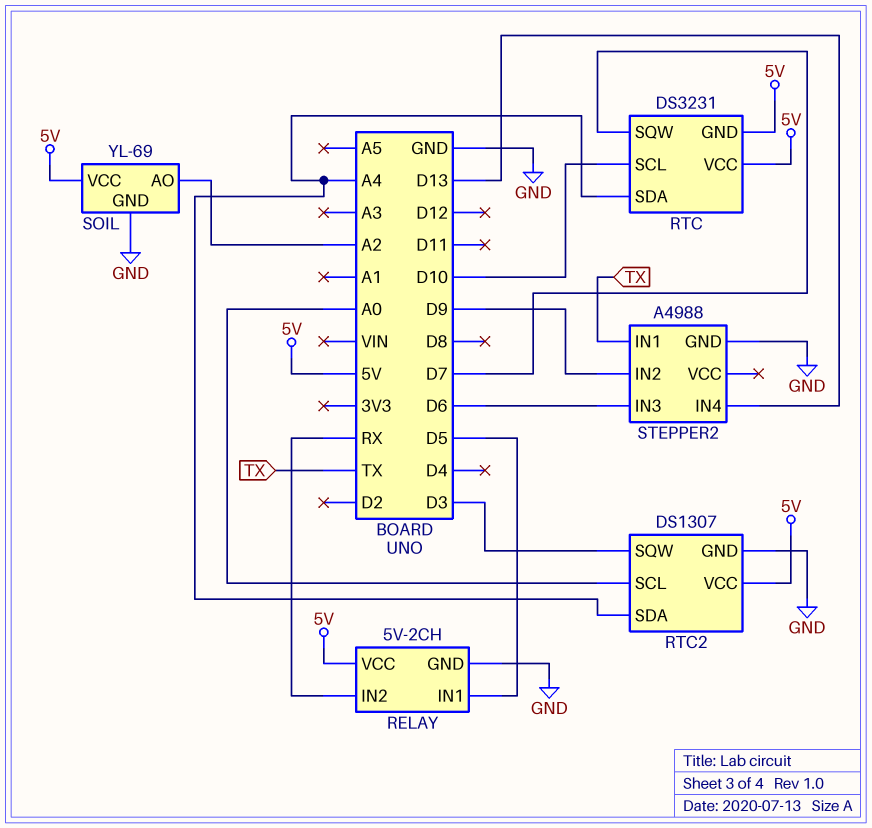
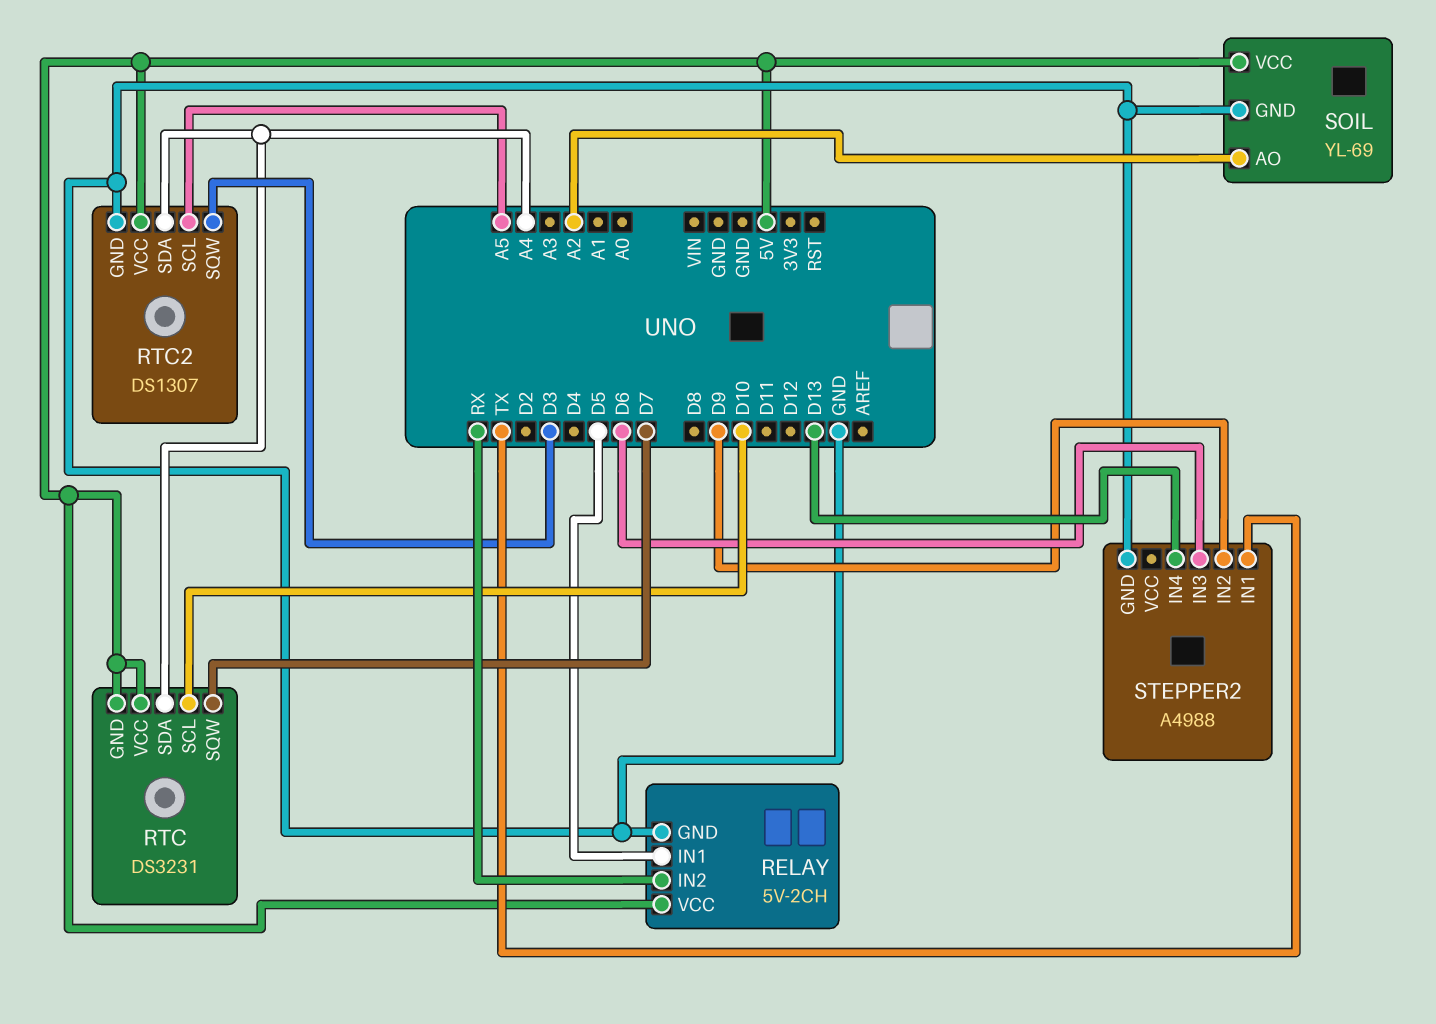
RTC2 pin SCL: A0 -> A5

